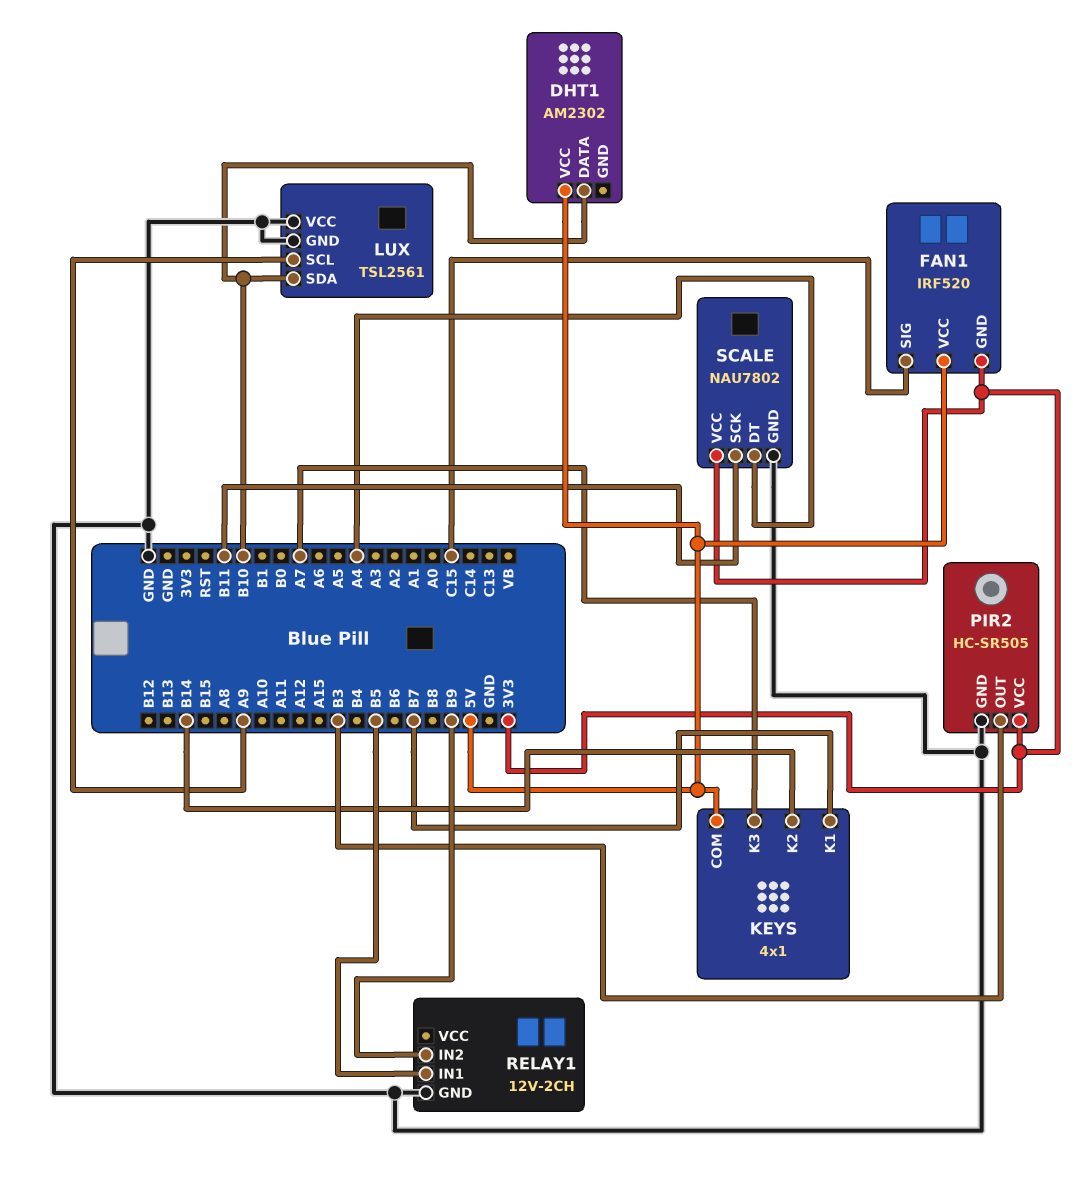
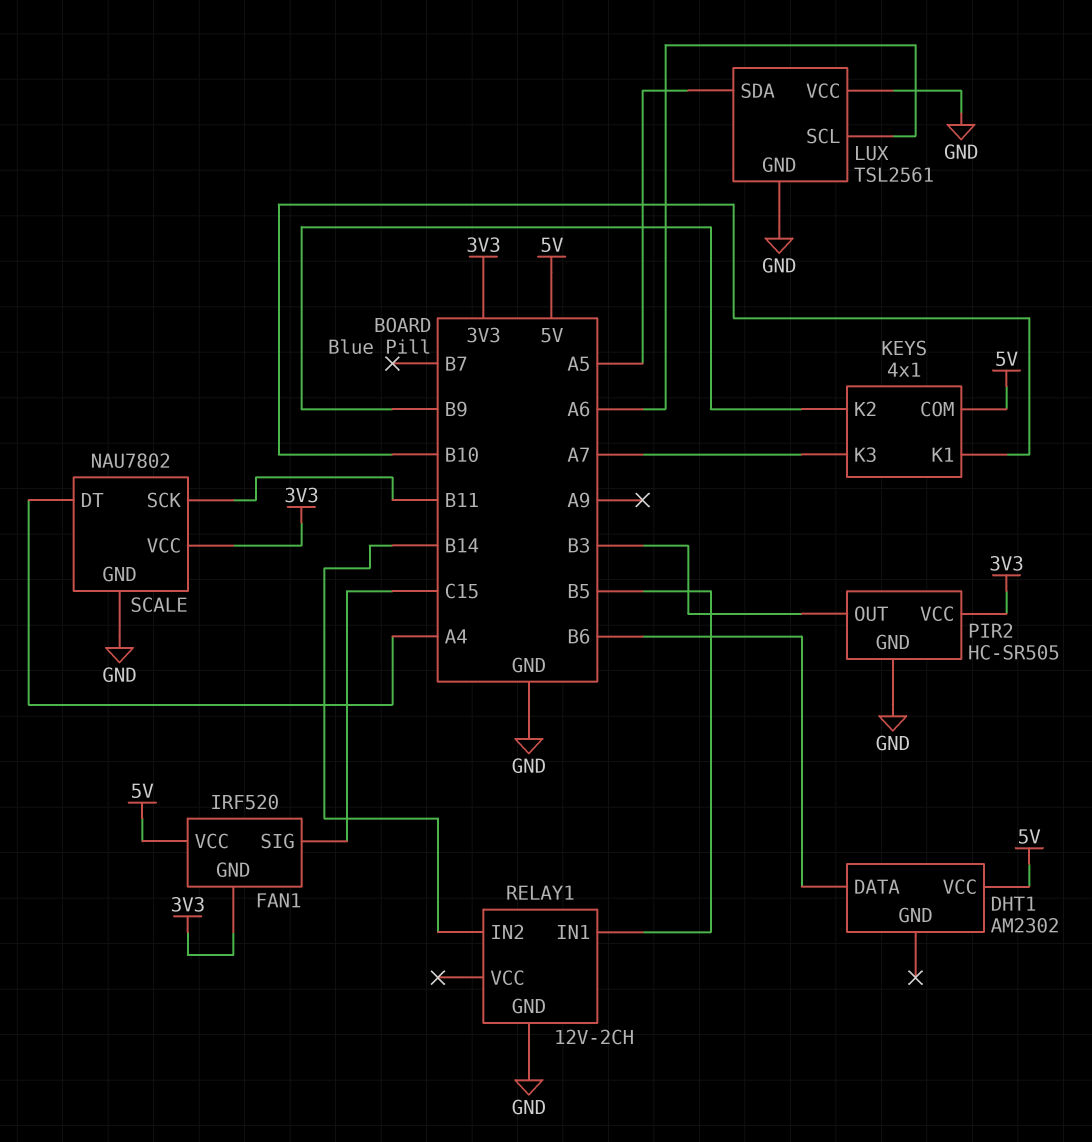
DHT1 pin DATA: B10 -> B6
KEYS pin K1: B7 -> B10
KEYS pin K2: B14 -> B9
LUX pin SCL: A9 -> A6
LUX pin SDA: B10 -> A5
RELAY1 pin IN2: B9 -> B14

